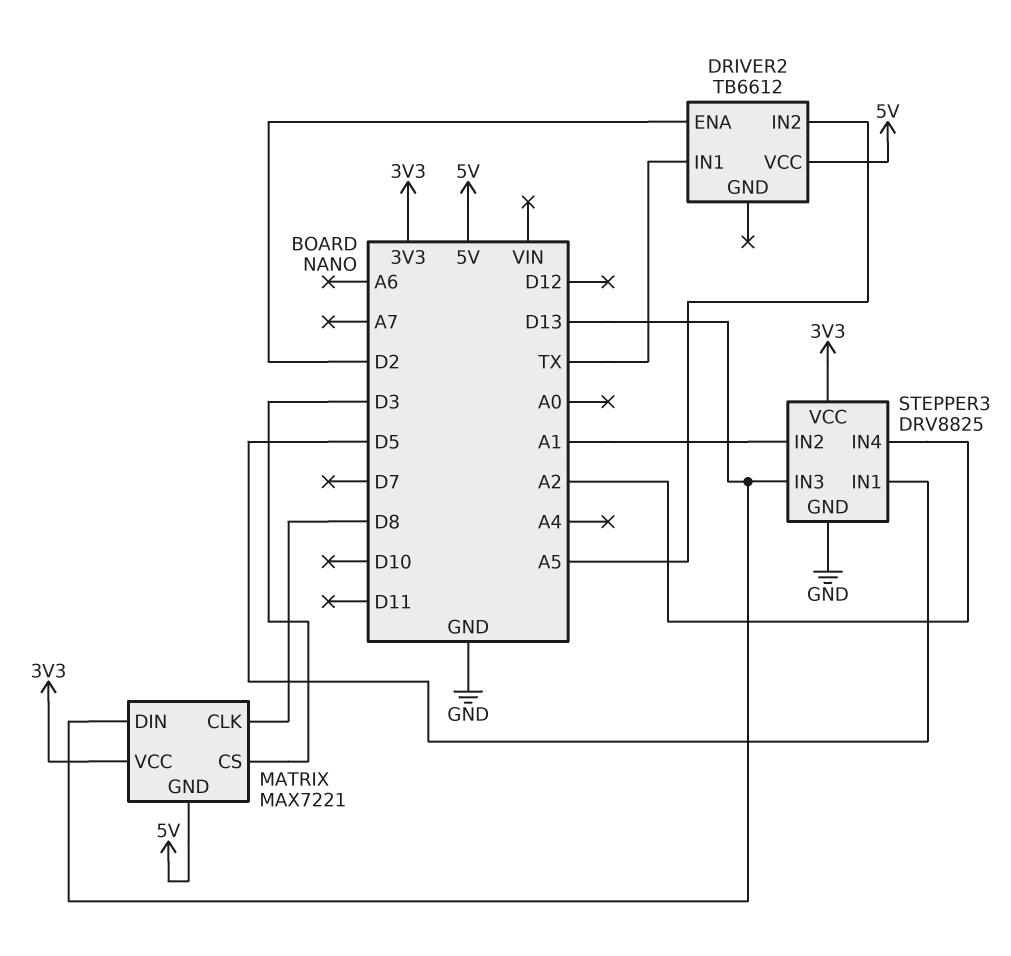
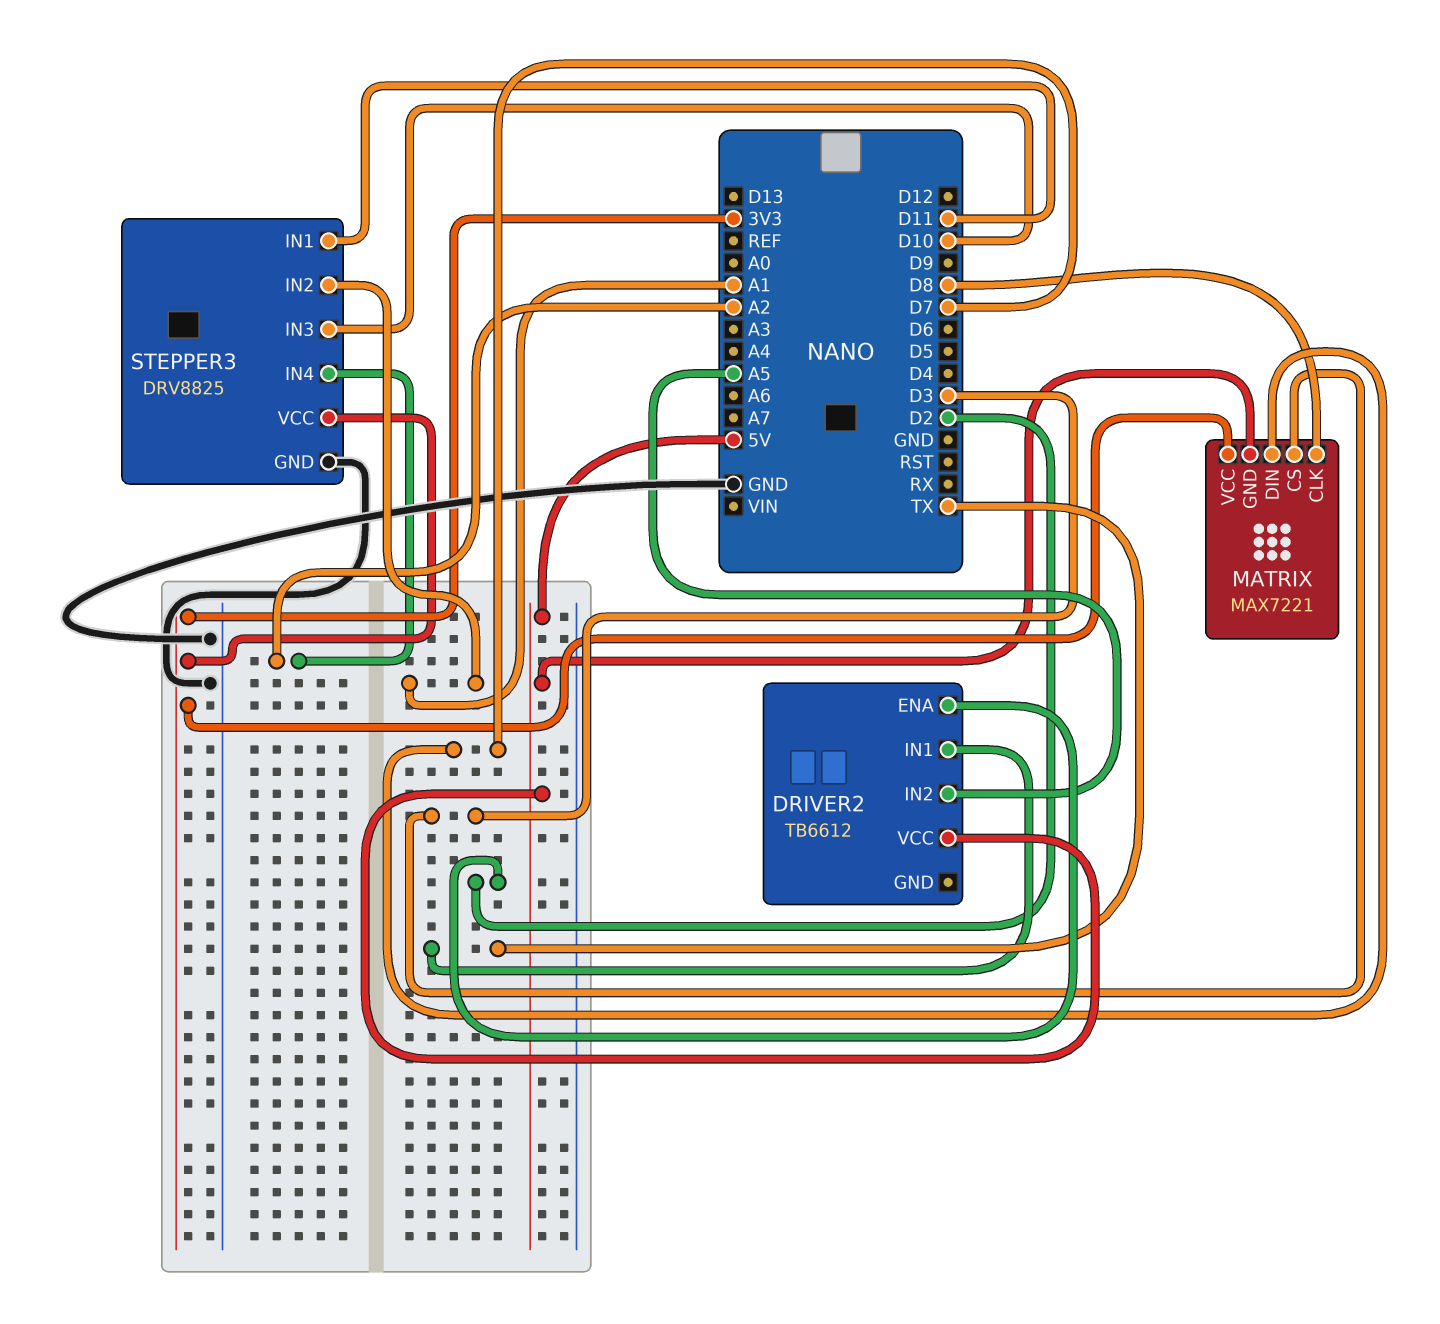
MATRIX pin DIN: D13 -> D7
STEPPER3 pin IN1: D5 -> D11
STEPPER3 pin IN3: D13 -> D10

